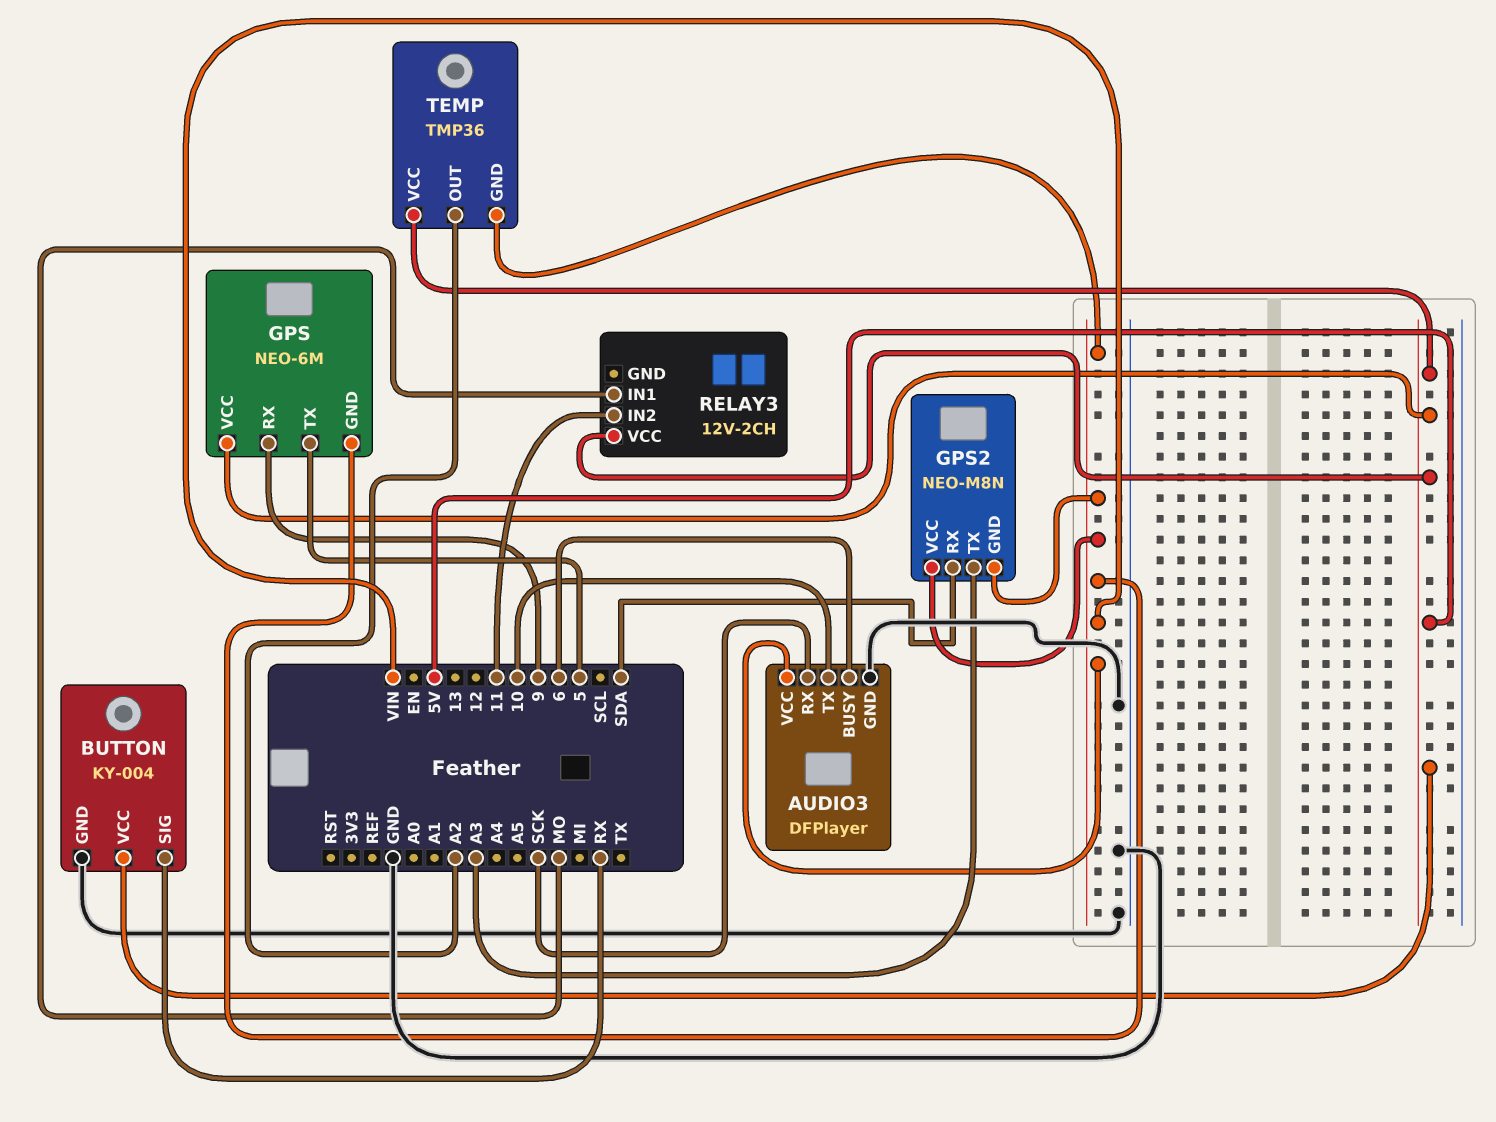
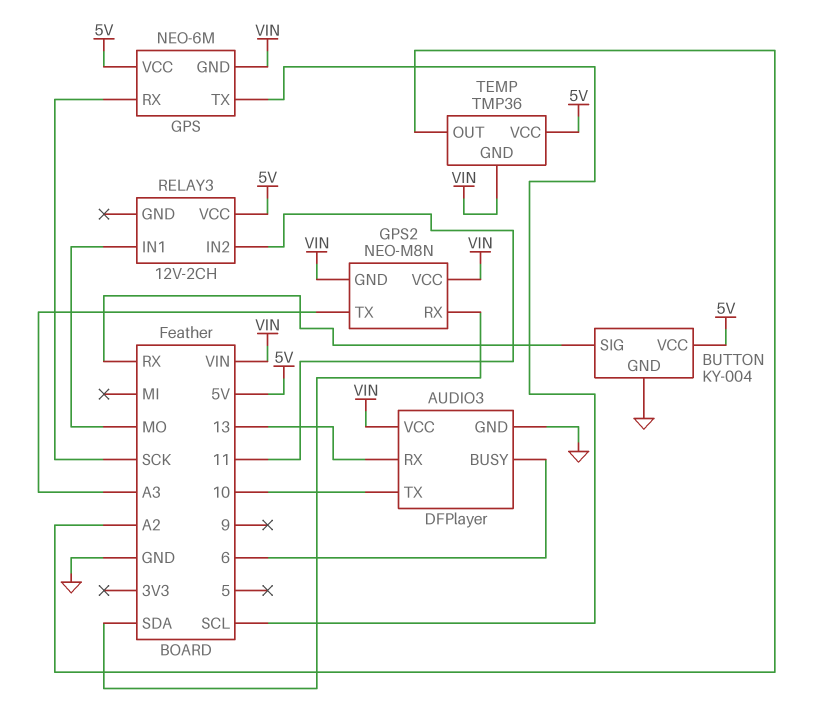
AUDIO3 pin RX: SCK -> 13
GPS pin RX: 9 -> SCK
GPS pin TX: 5 -> SCL

